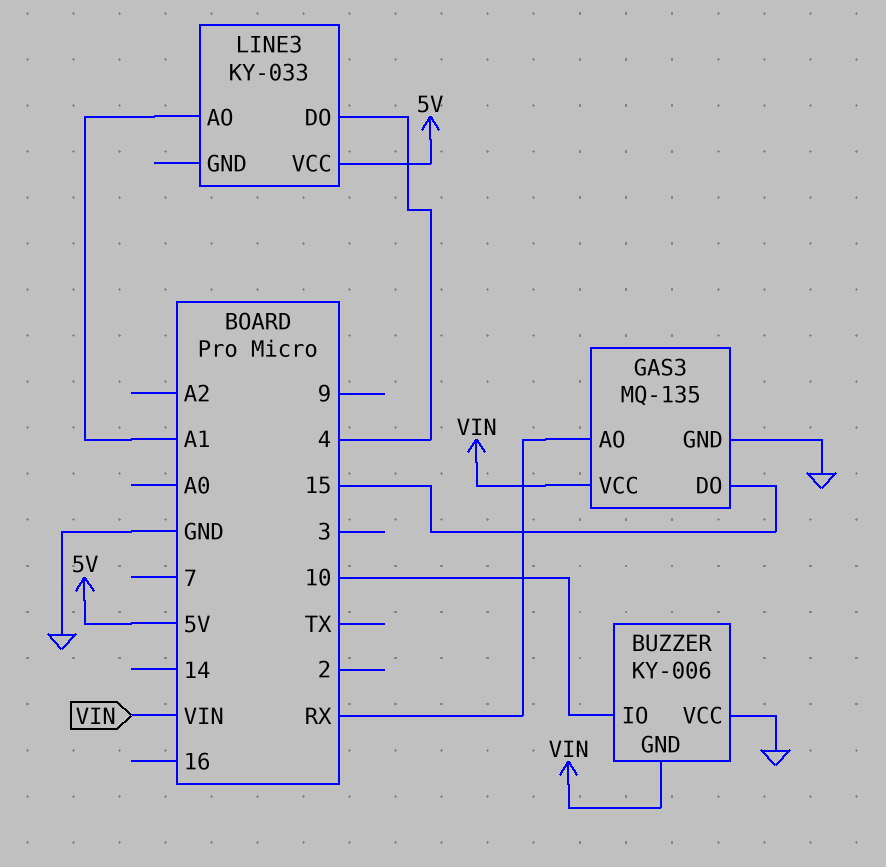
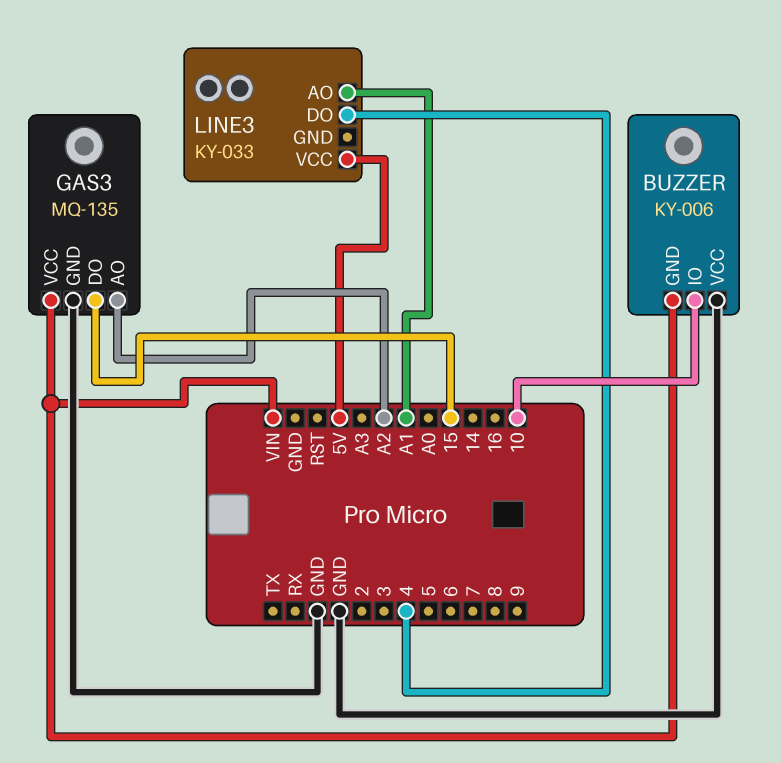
GAS3 pin AO: RX -> A2

